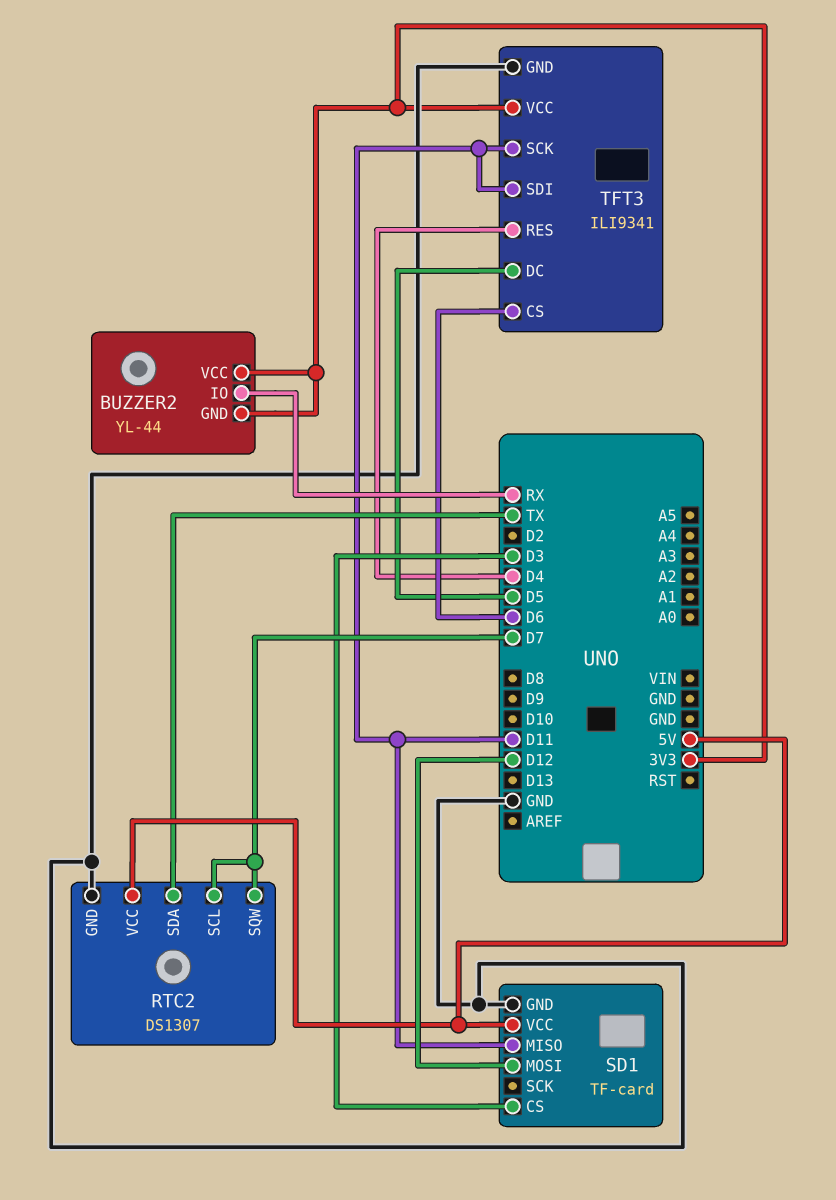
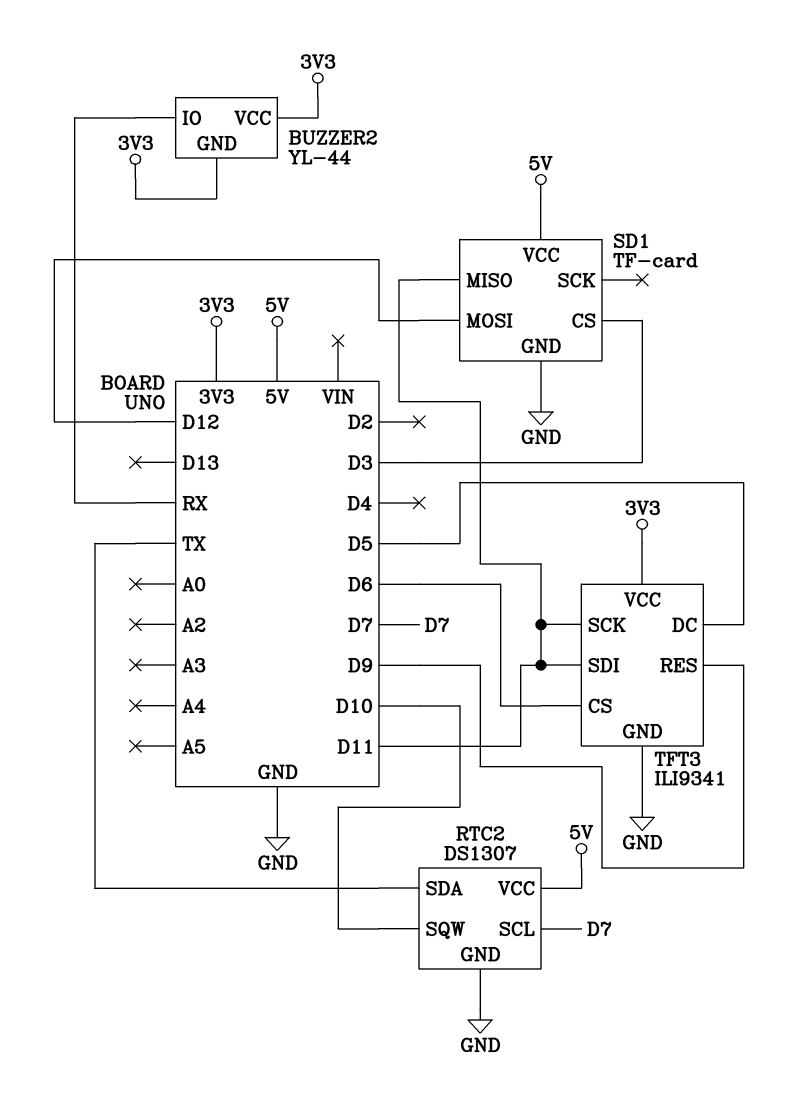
RTC2 pin SQW: D7 -> D10
TFT3 pin RES: D4 -> D9

